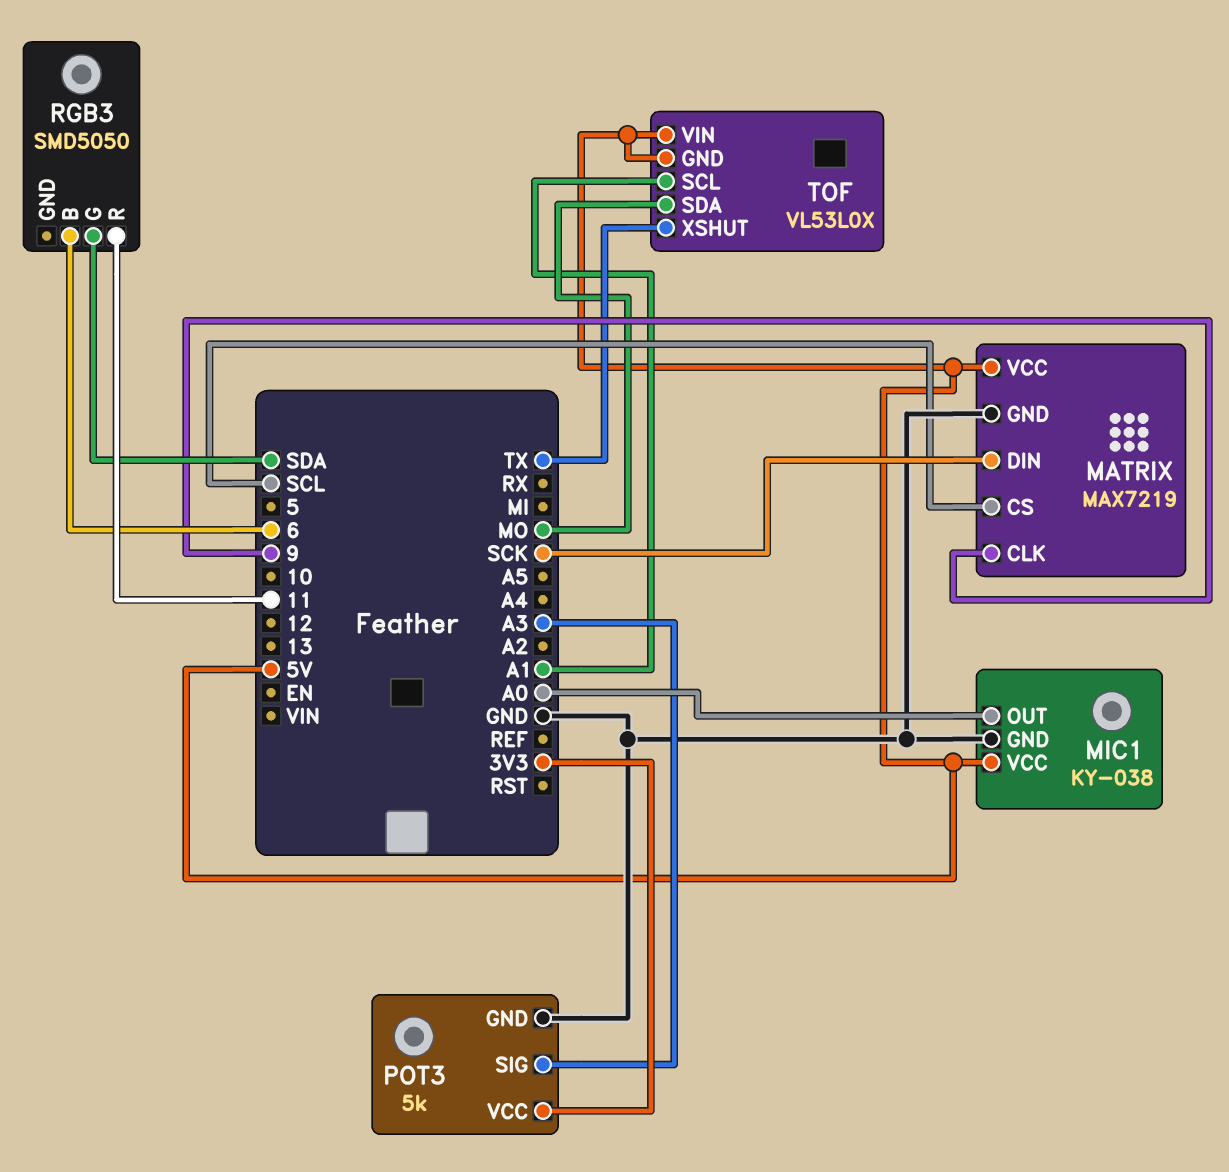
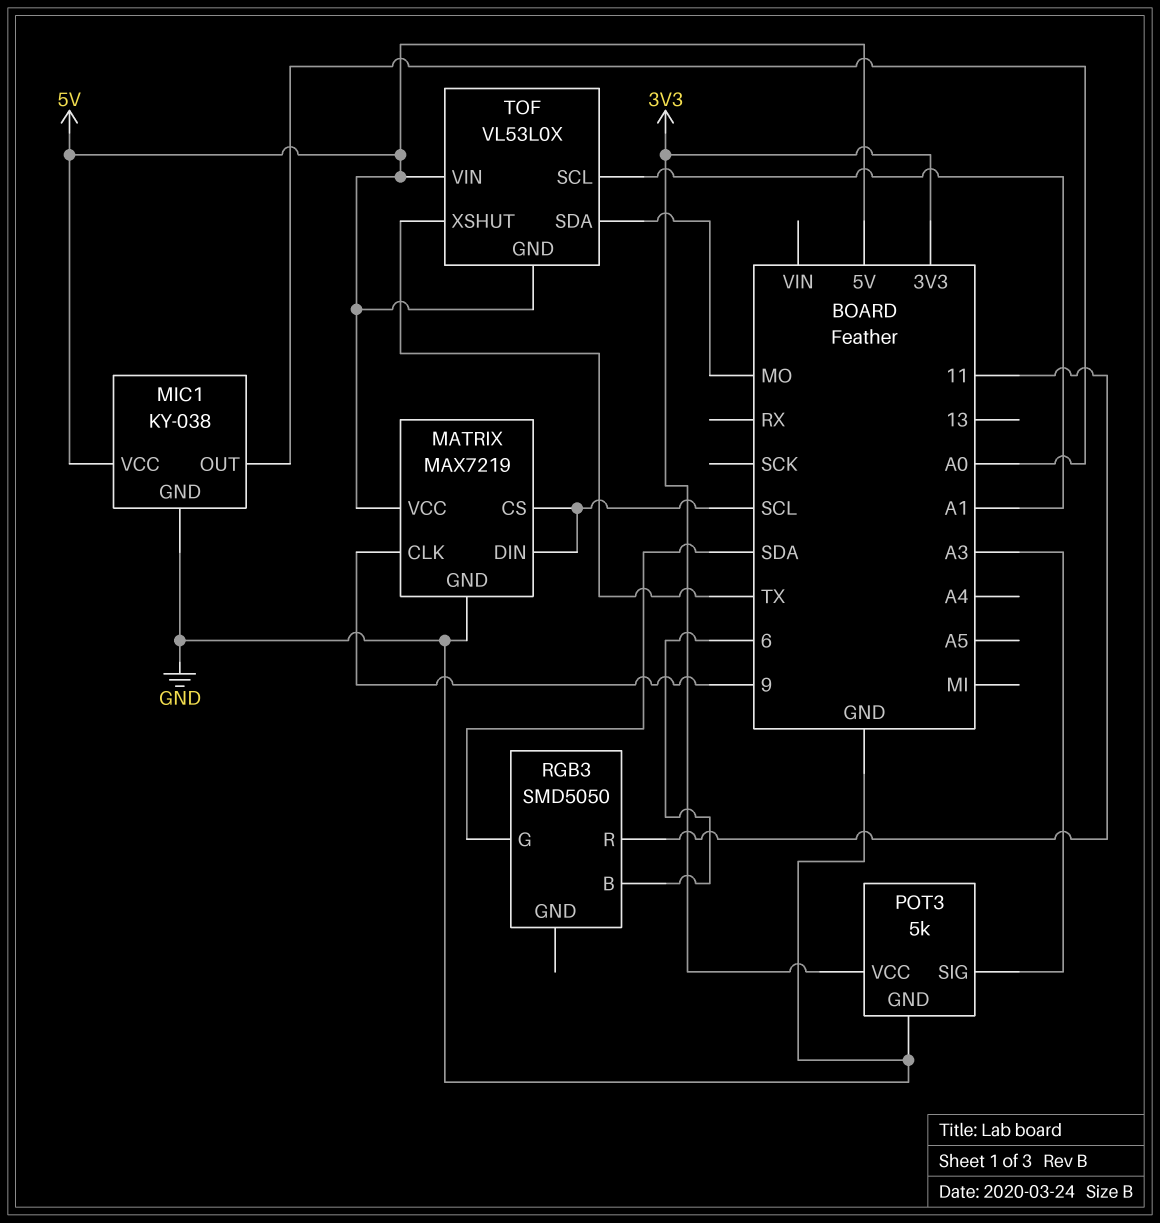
MATRIX pin DIN: SCK -> SCL

